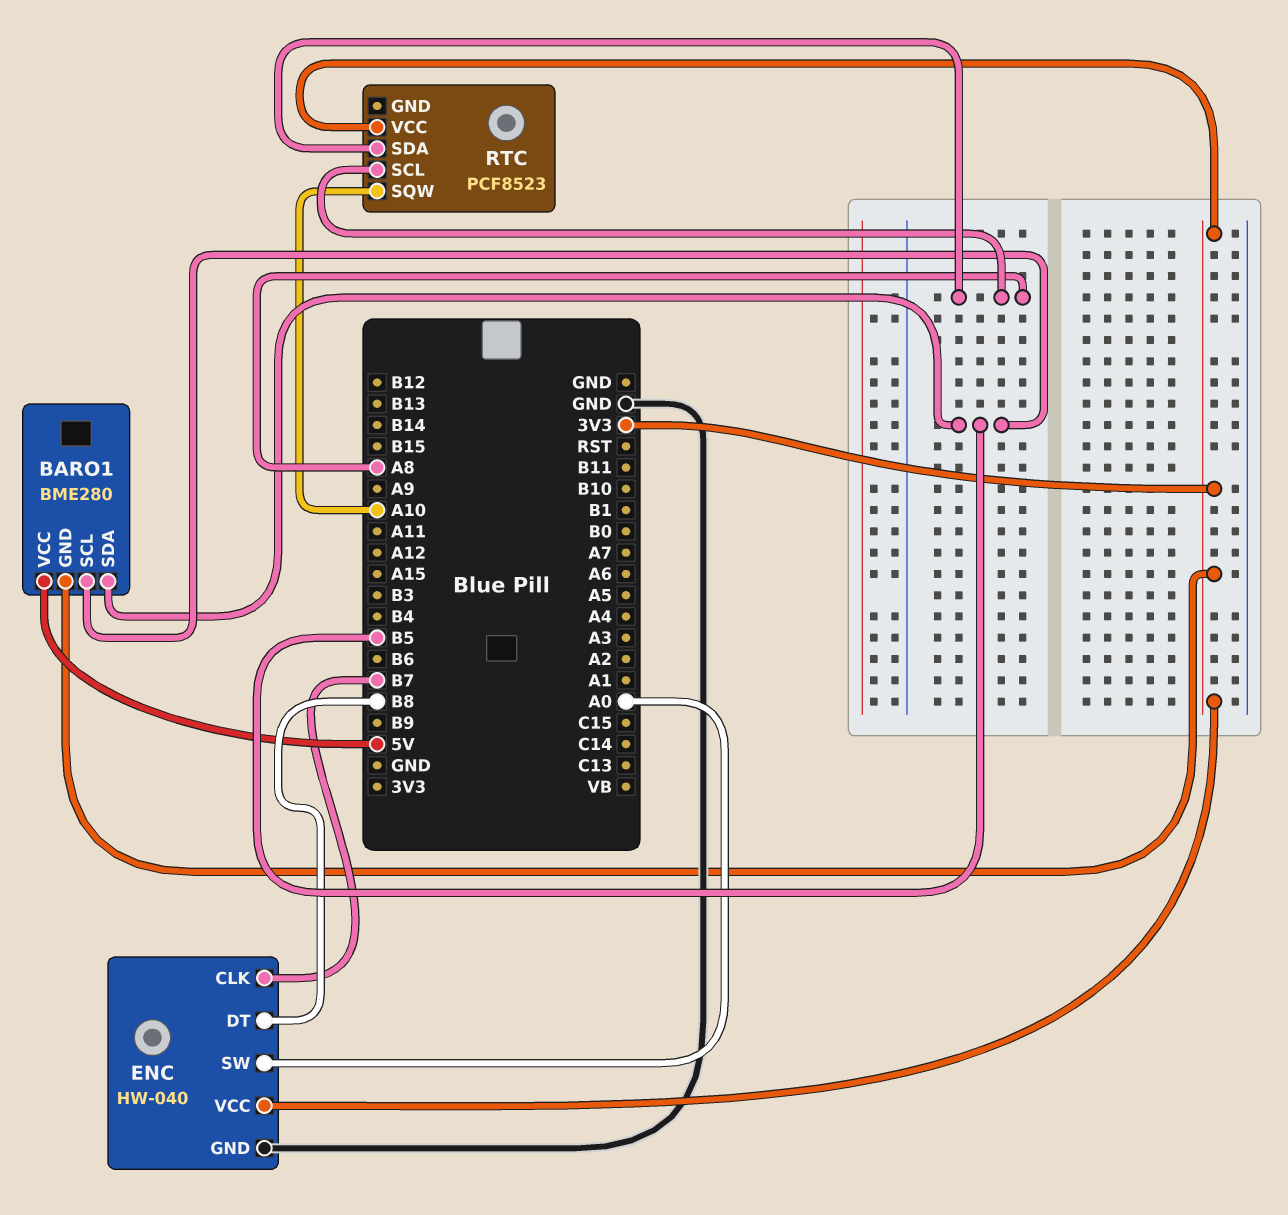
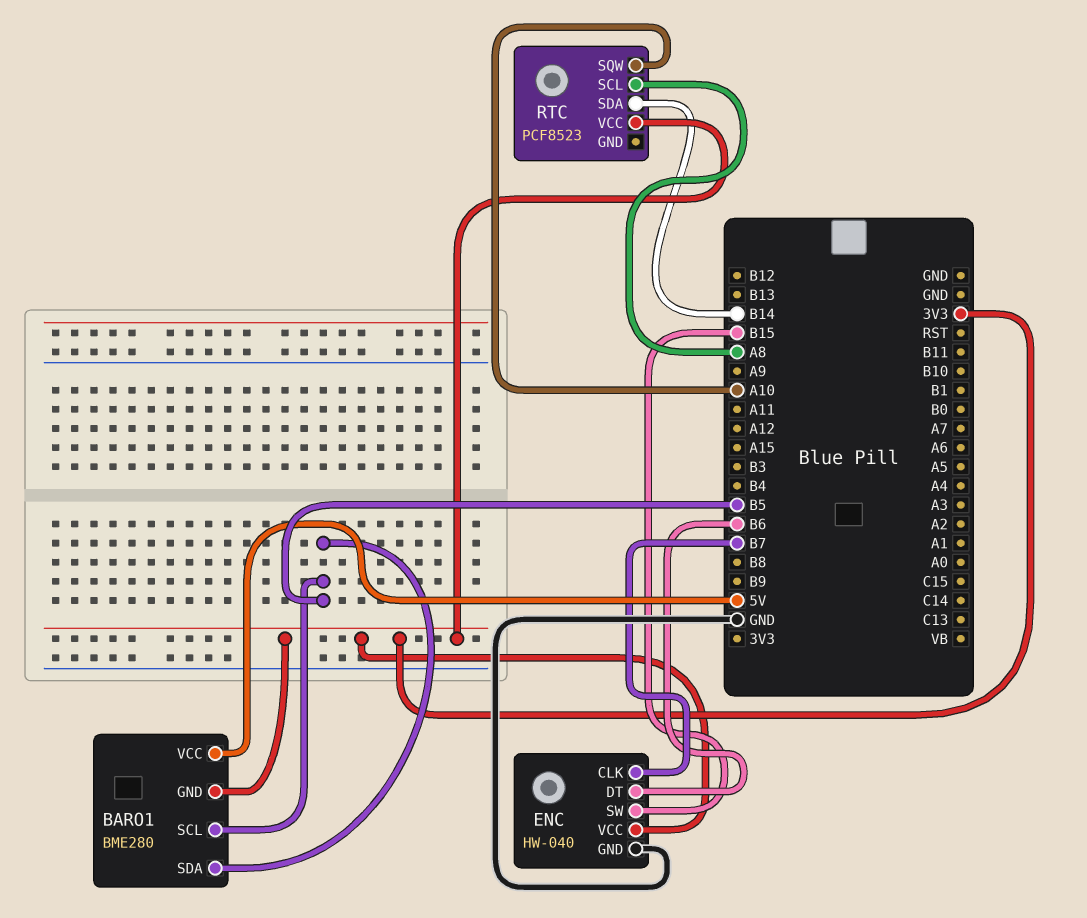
ENC pin DT: B8 -> B6
ENC pin SW: A0 -> B15
RTC pin SDA: A8 -> B14

